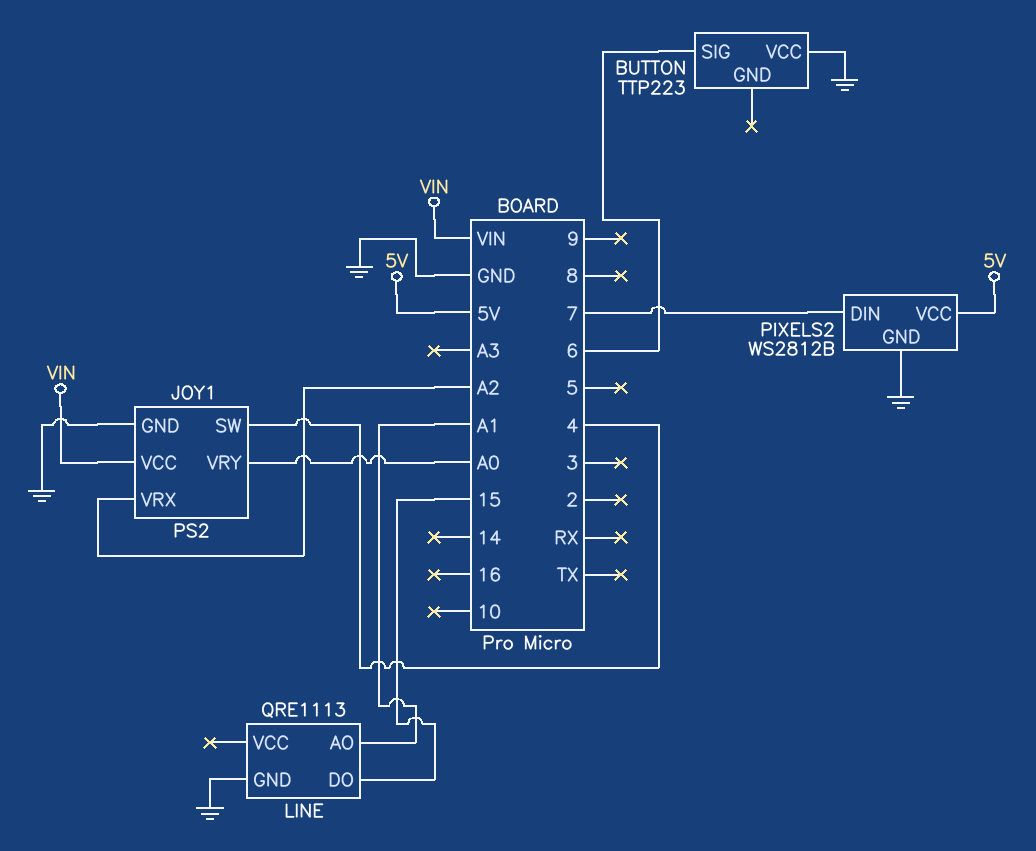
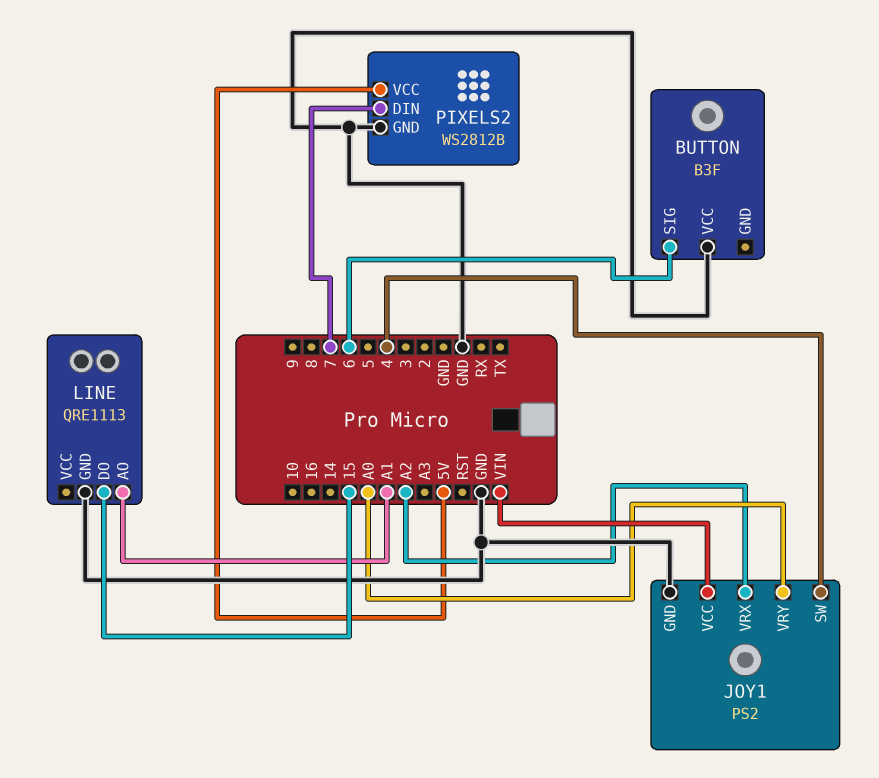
BUTTON: TTP223 -> B3F

